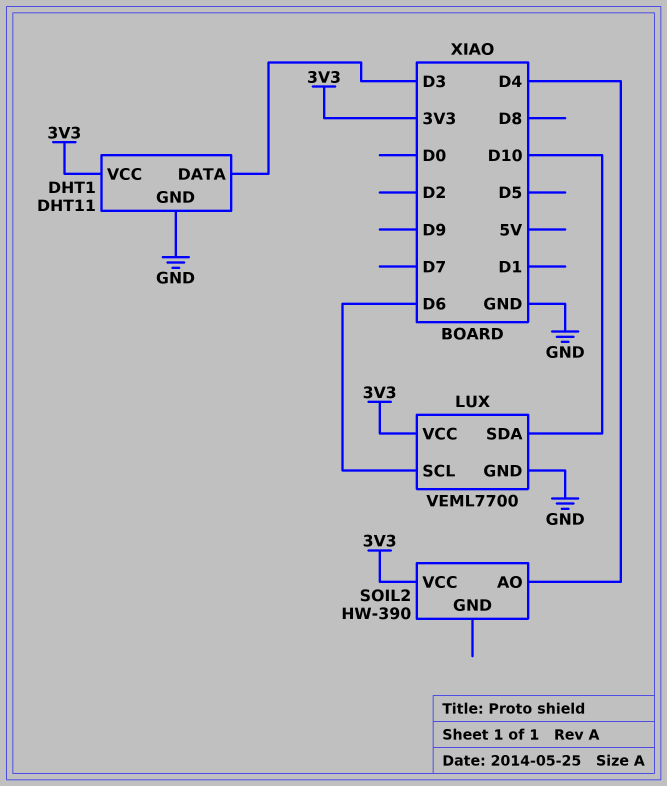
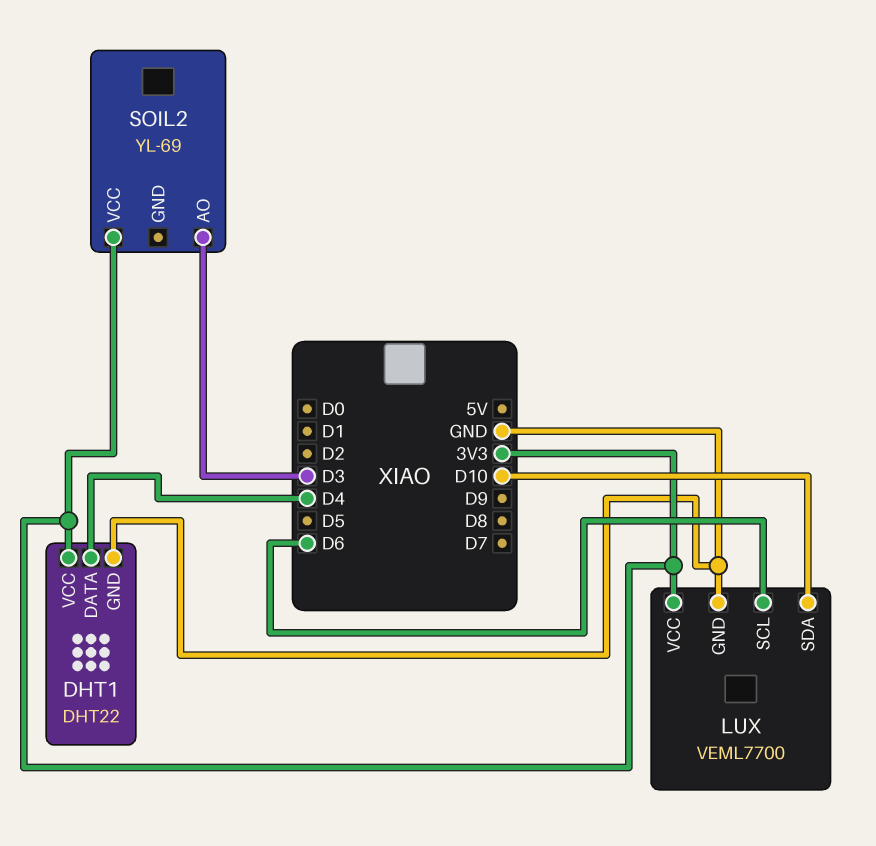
DHT1: DHT11 -> DHT22
DHT1 pin DATA: D3 -> D4
SOIL2: HW-390 -> YL-69
SOIL2 pin AO: D4 -> D3

